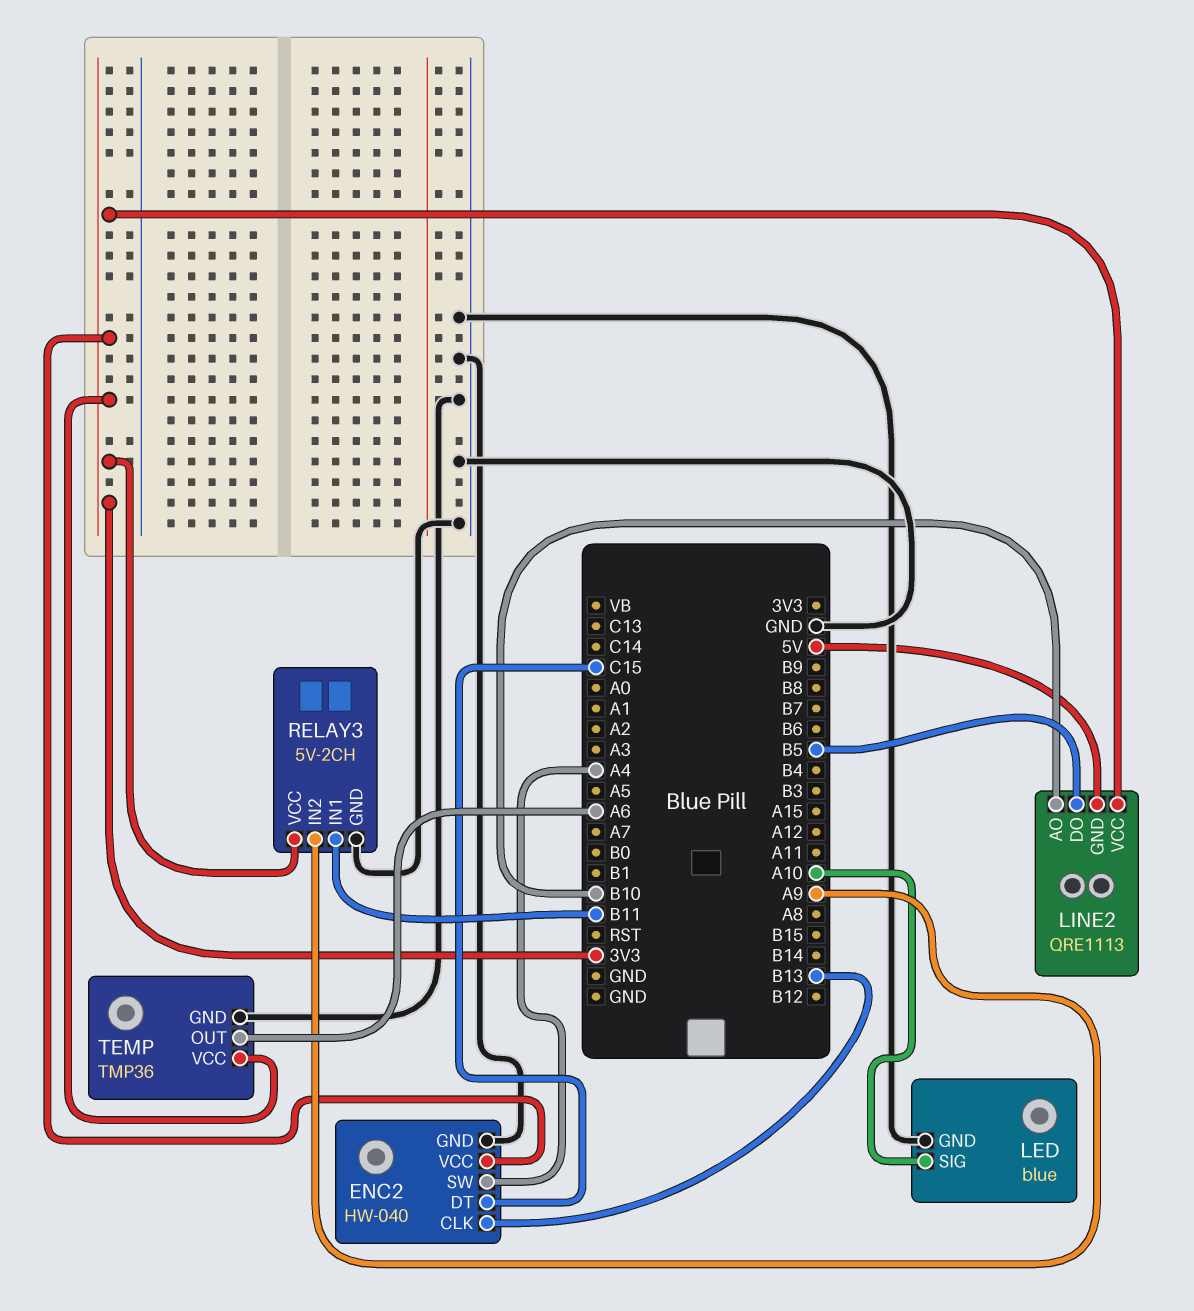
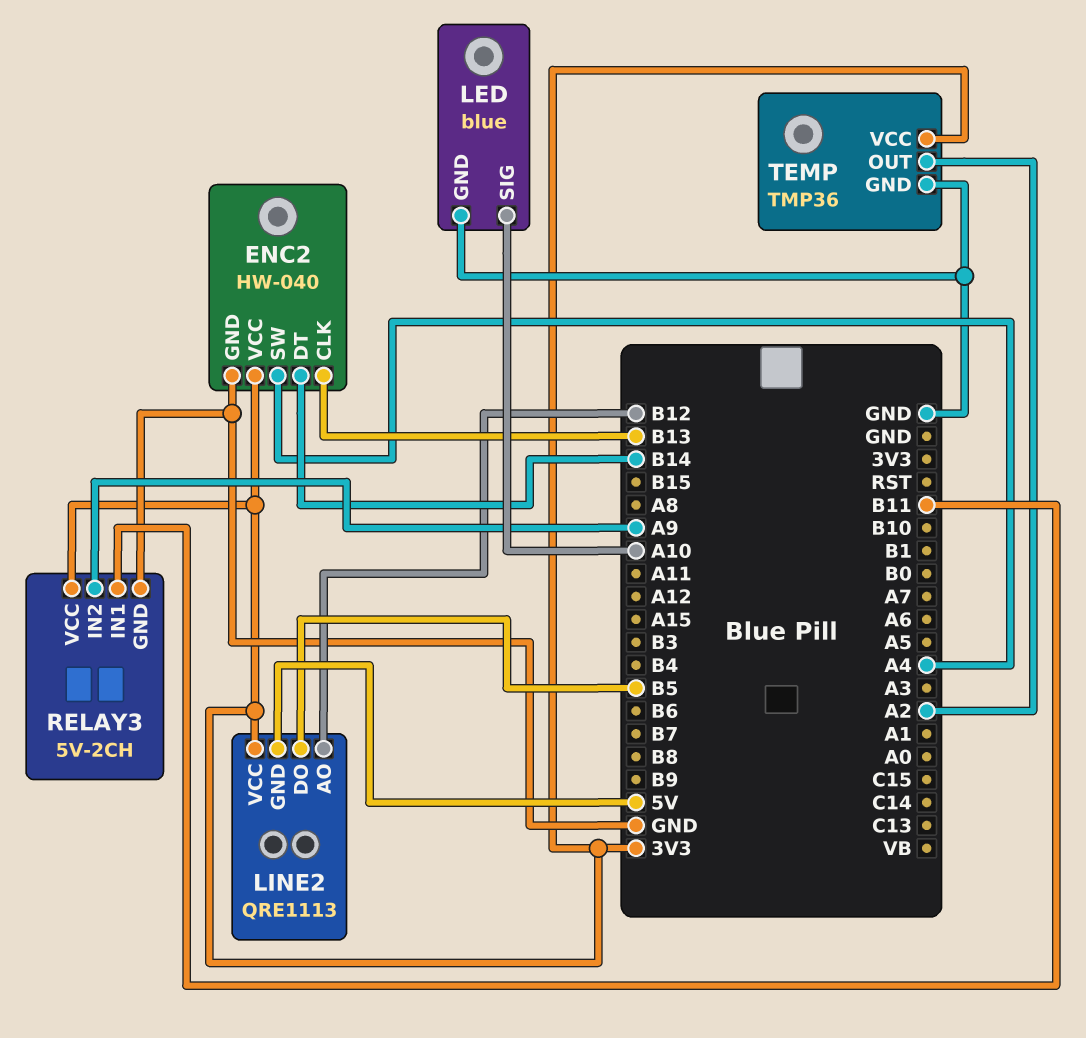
ENC2 pin DT: C15 -> B14
LINE2 pin AO: B10 -> B12
TEMP pin OUT: A6 -> A2

